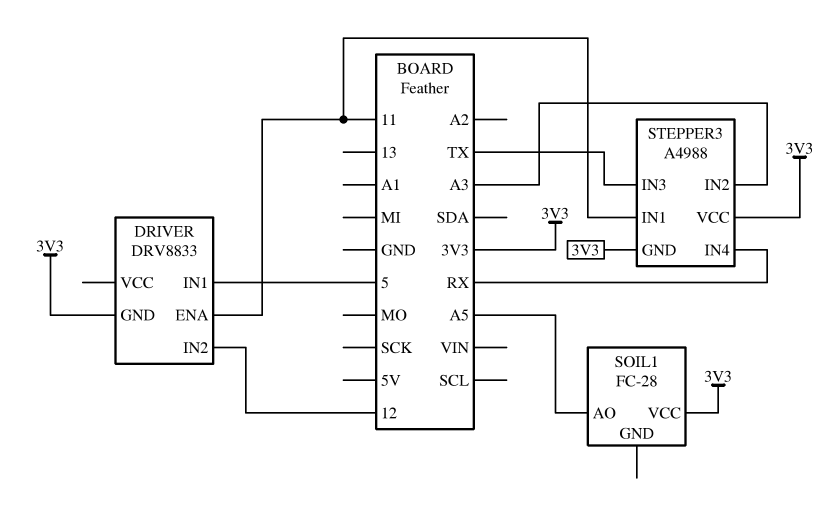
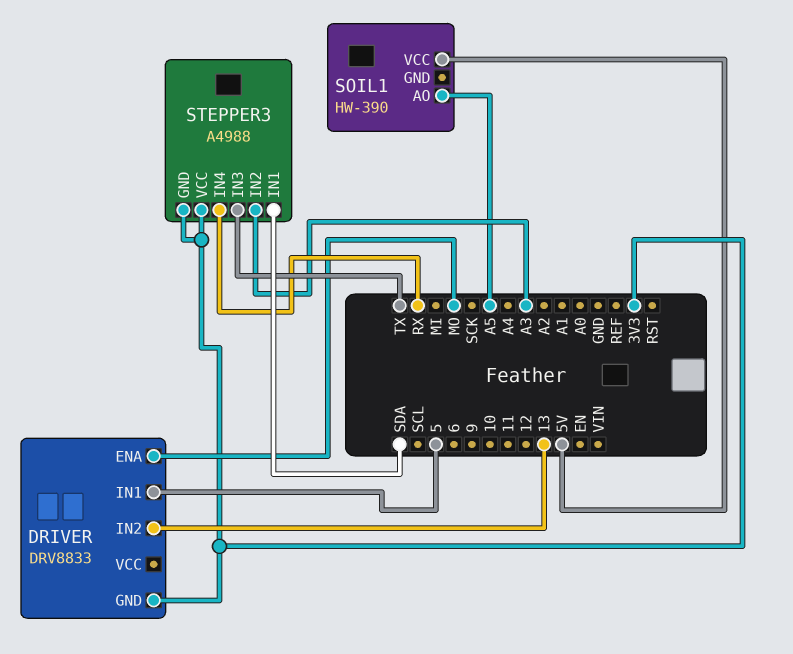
DRIVER pin ENA: 11 -> MO
DRIVER pin IN2: 12 -> 13
SOIL1: FC-28 -> HW-390
SOIL1 pin VCC: 3V3 -> 5V
STEPPER3 pin IN1: 11 -> SDA

